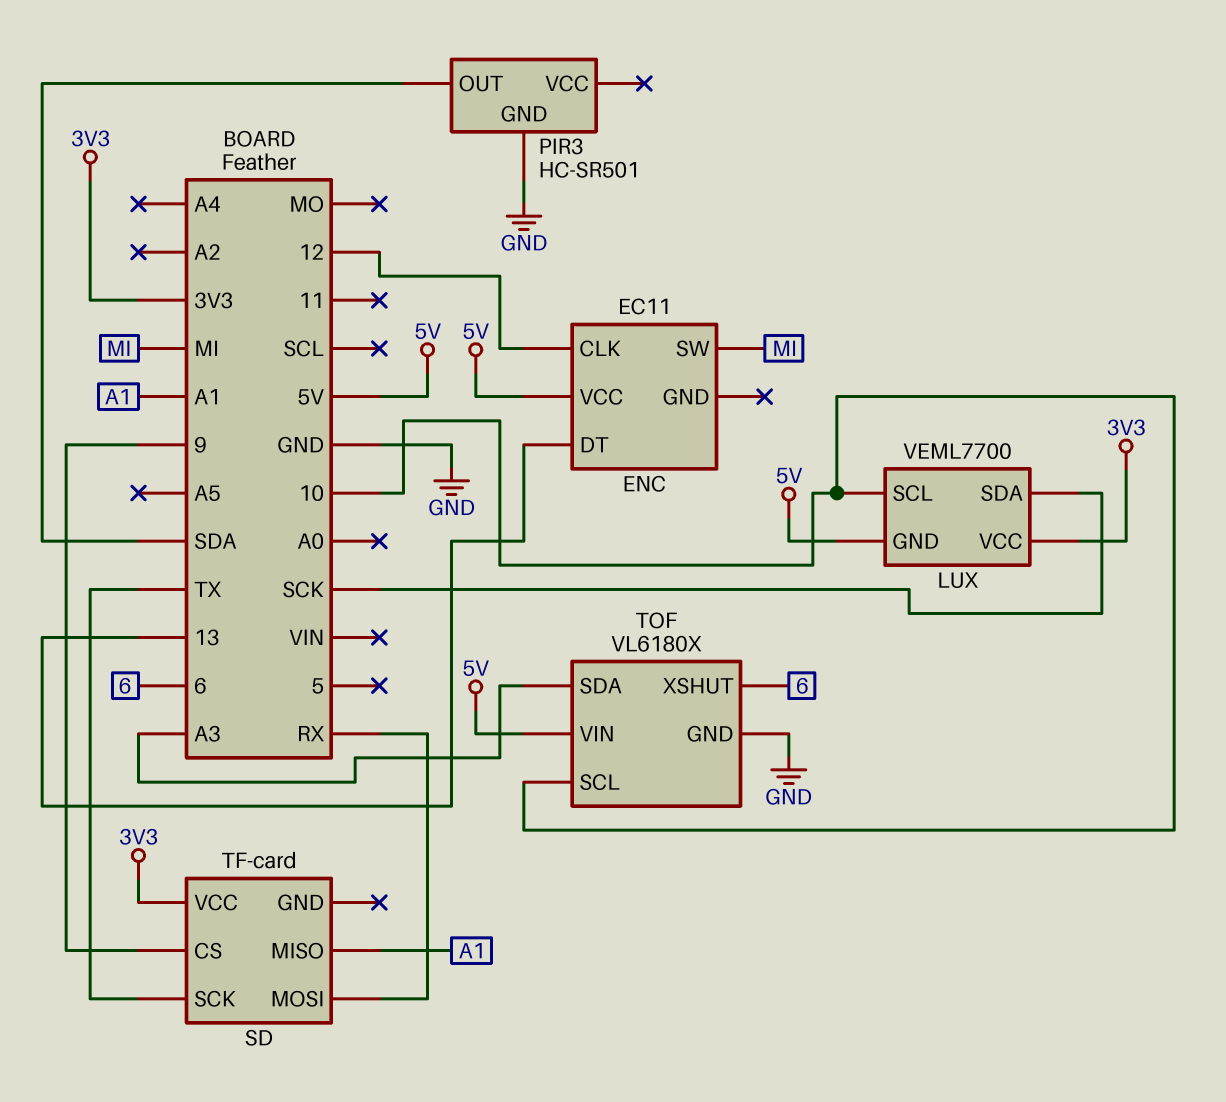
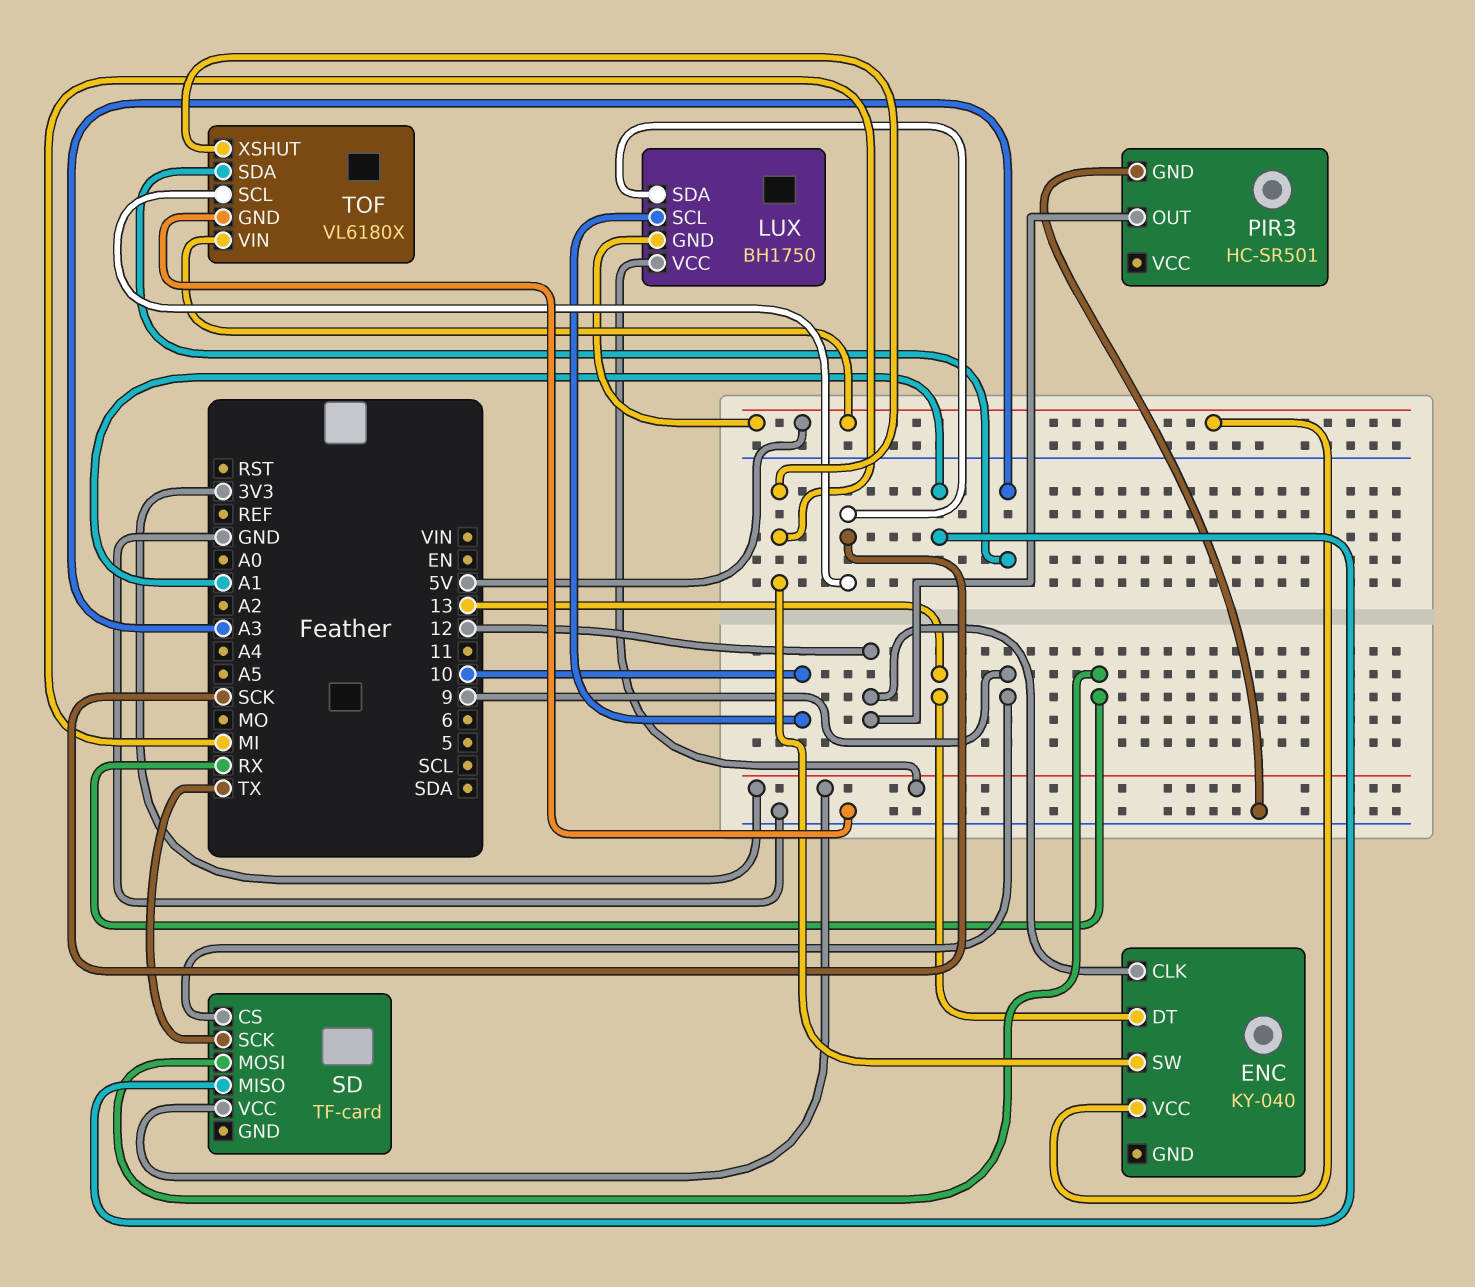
ENC: EC11 -> KY-040
LUX: VEML7700 -> BH1750
PIR3 pin OUT: SDA -> 12
TOF pin SCL: 10 -> SCK
TOF pin XSHUT: 6 -> MI

